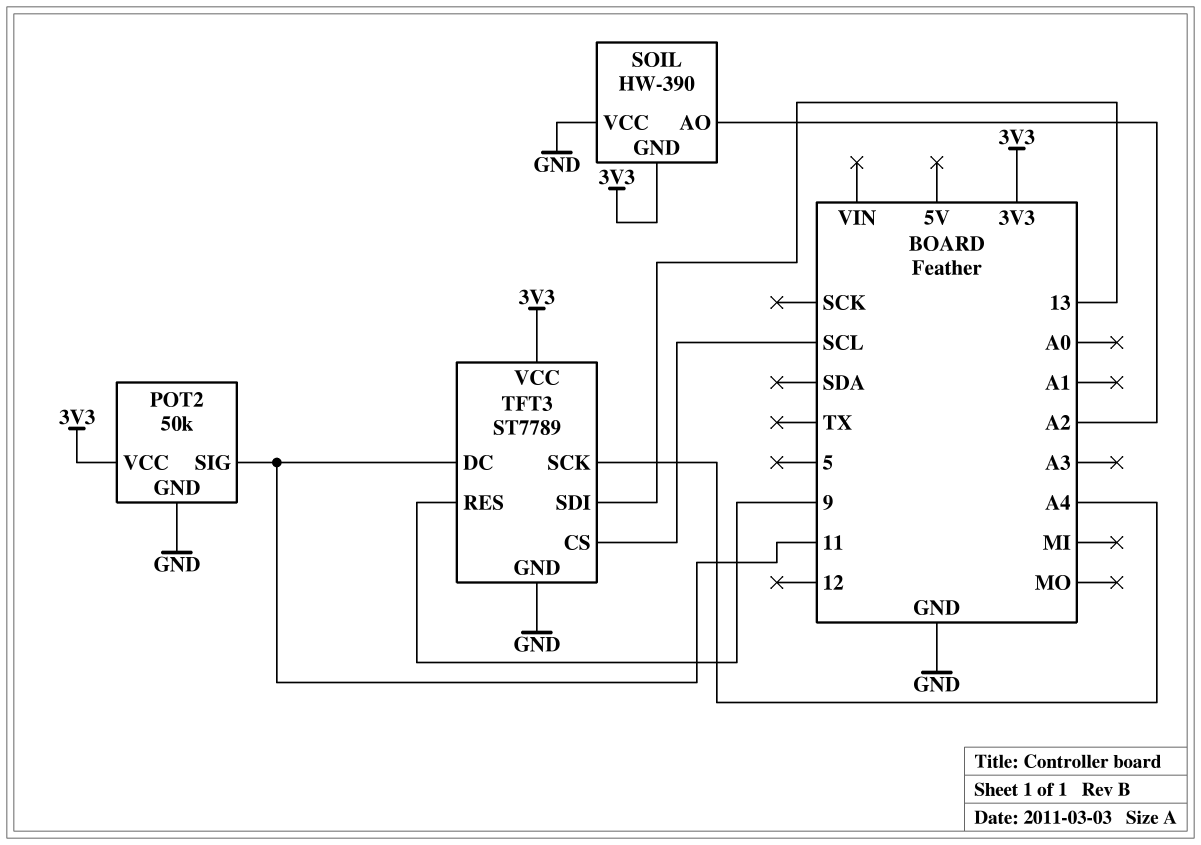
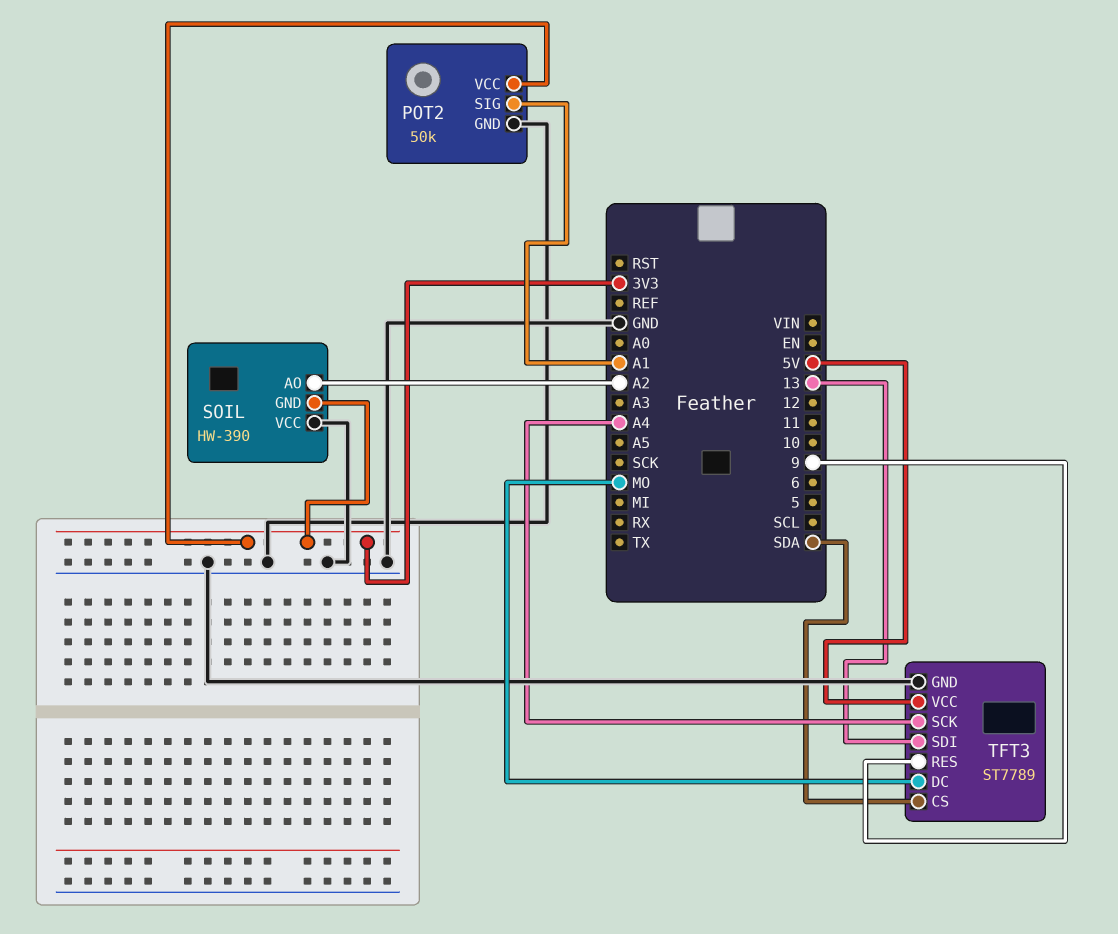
POT2 pin SIG: 11 -> A1
TFT3 pin CS: SCL -> SDA
TFT3 pin DC: 11 -> MO
TFT3 pin VCC: 3V3 -> 5V

